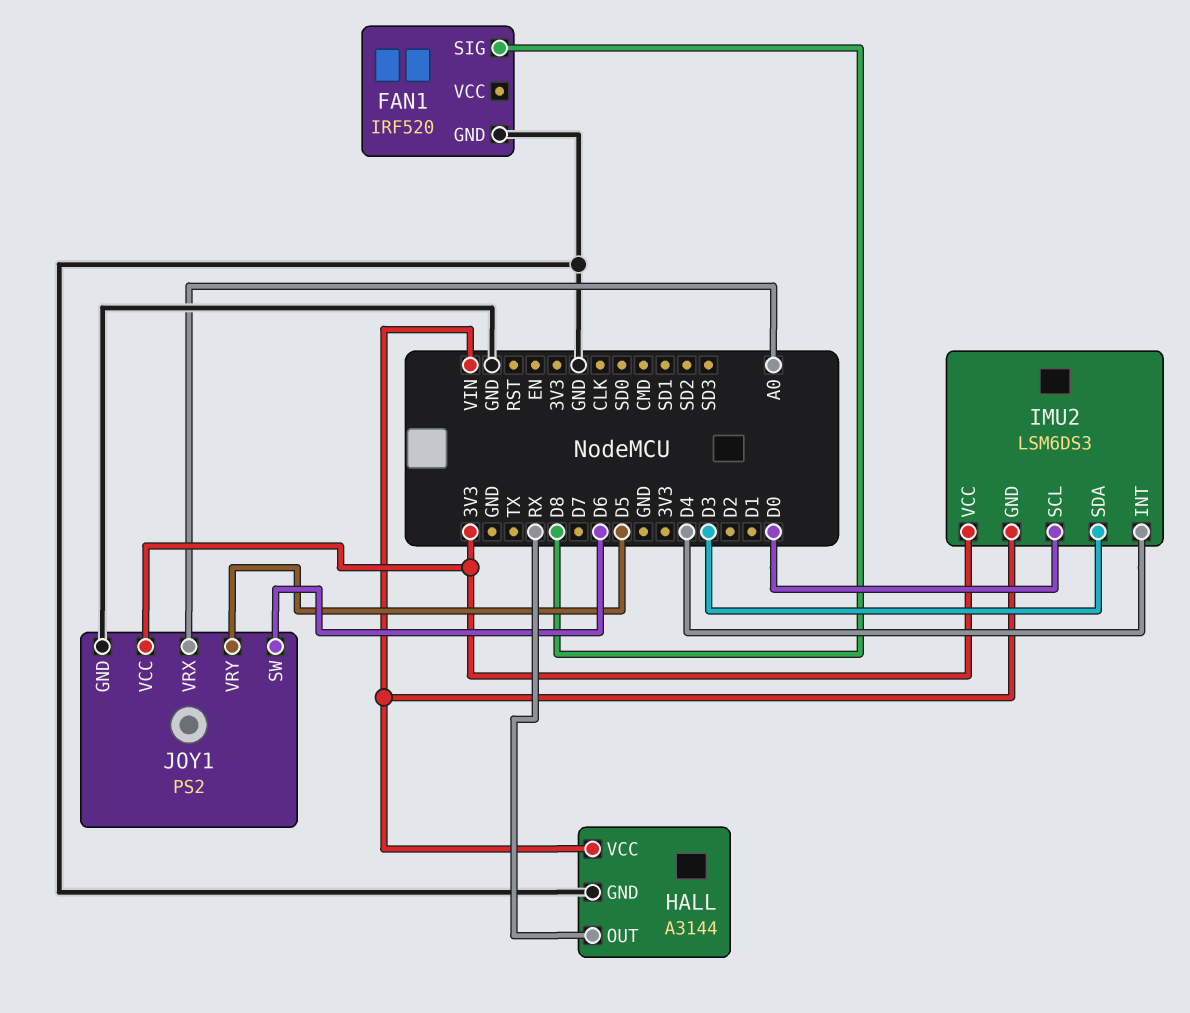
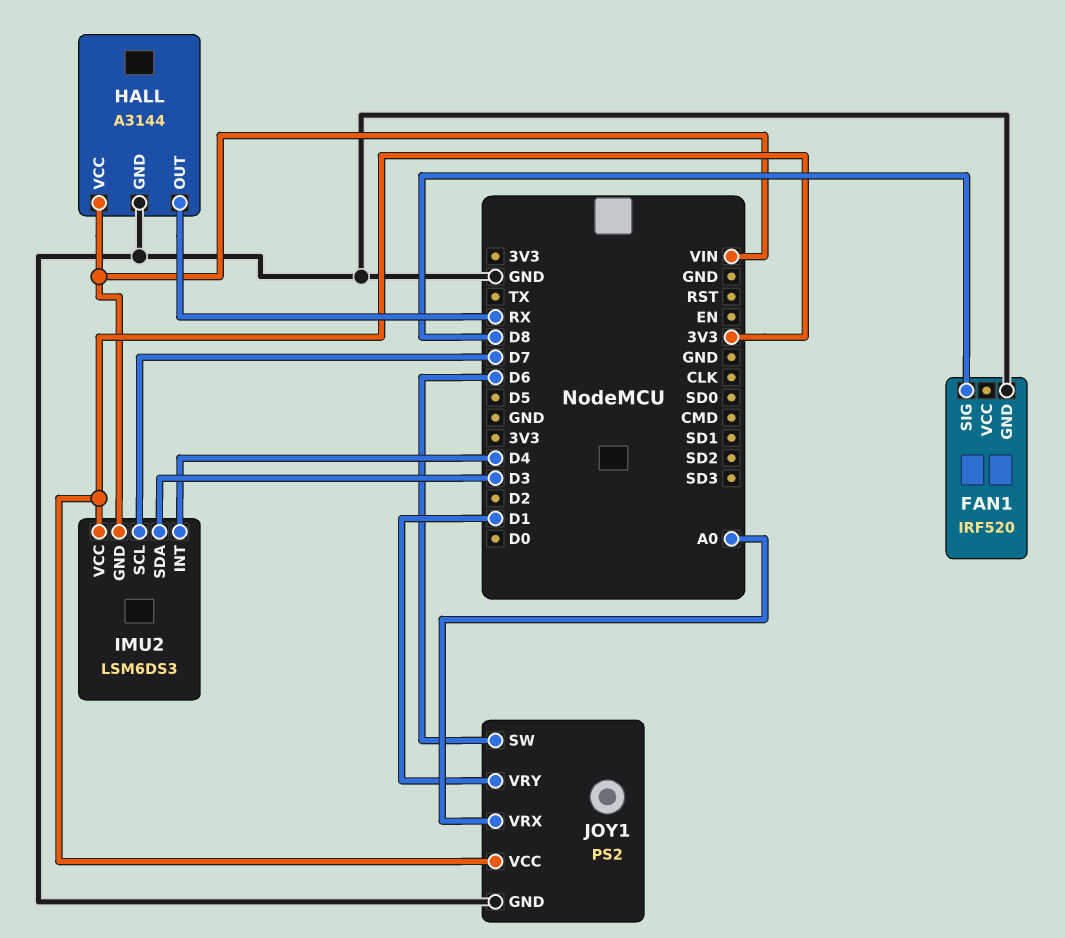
IMU2 pin SCL: D0 -> D7
JOY1 pin VRY: D5 -> D1

